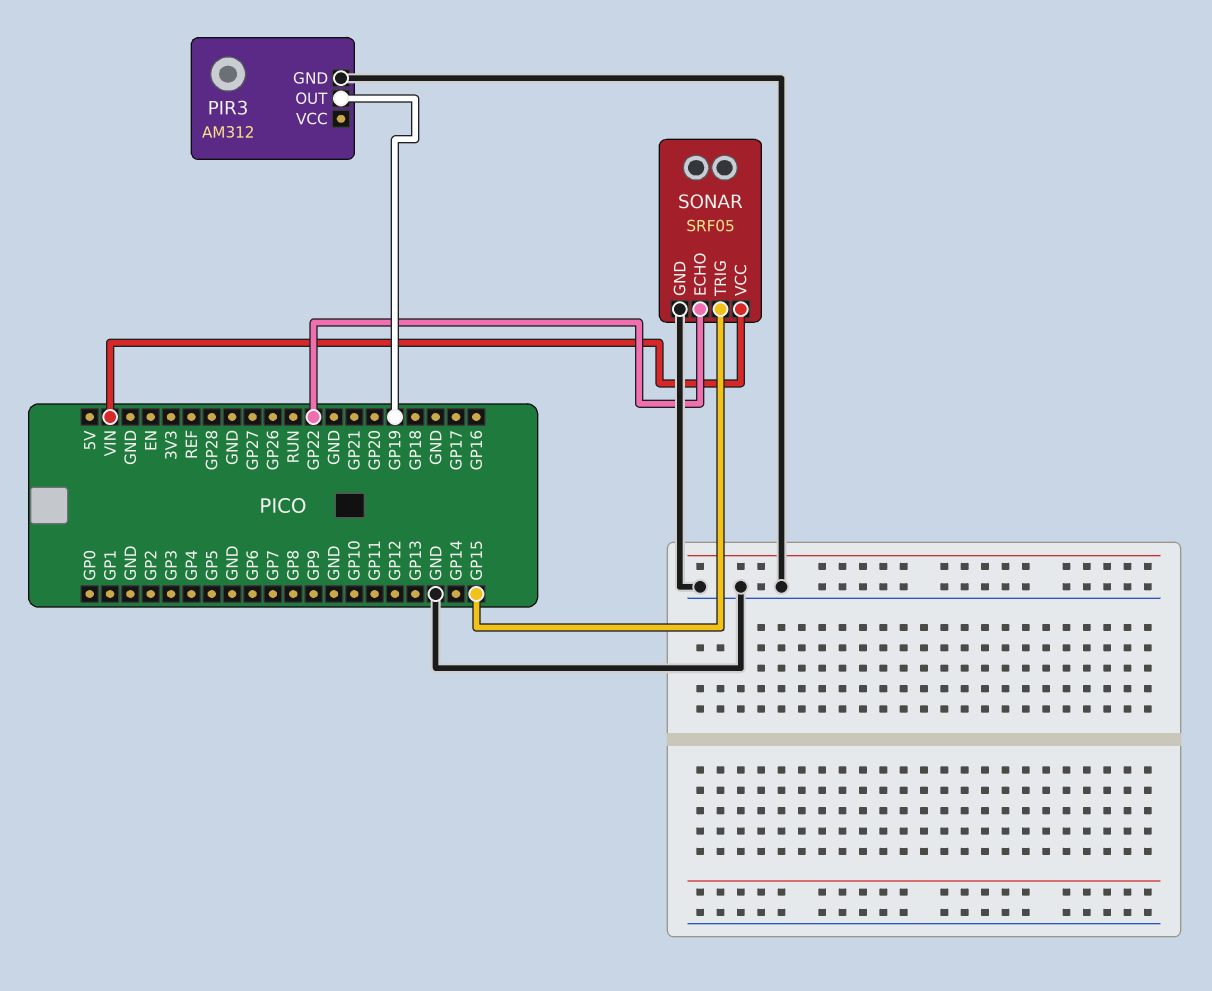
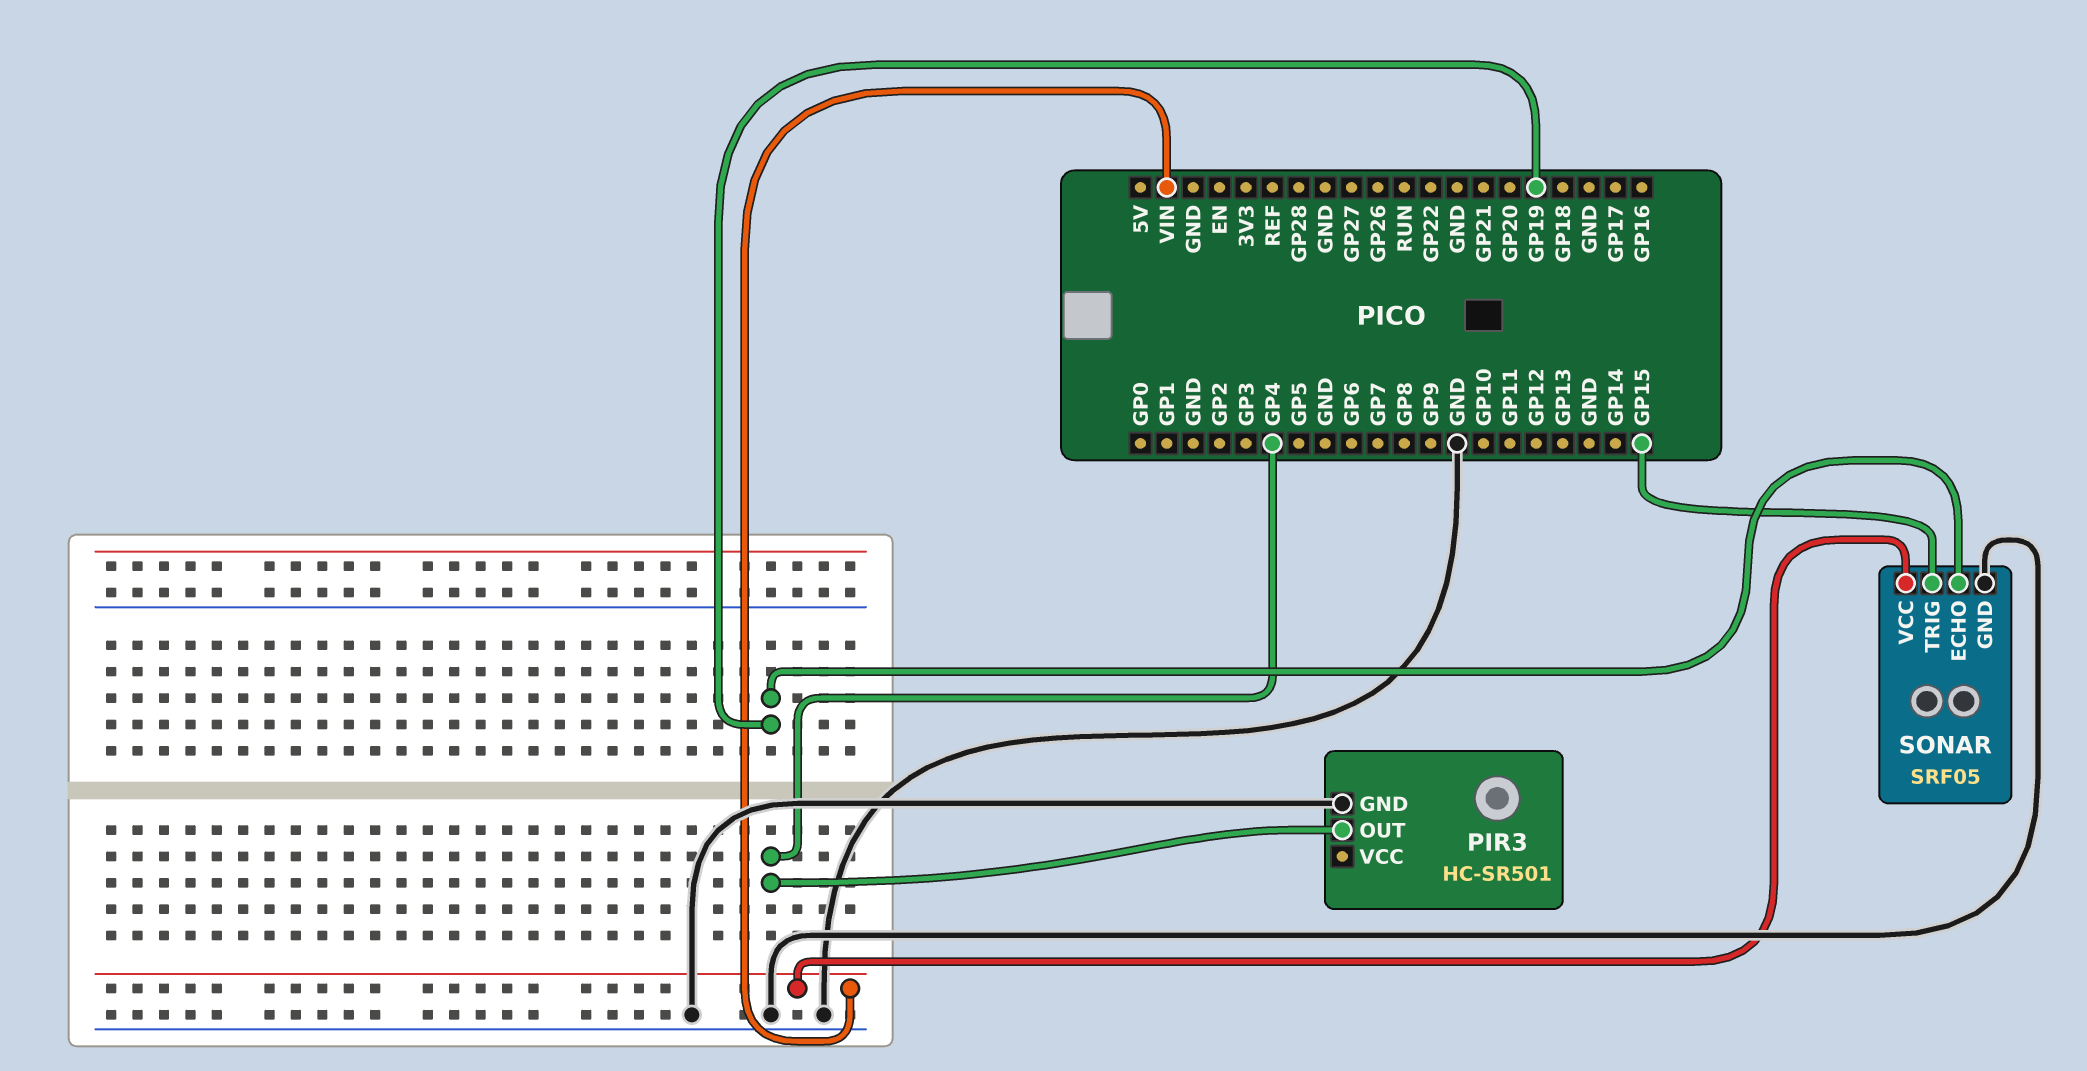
PIR3: AM312 -> HC-SR501
PIR3 pin OUT: GP19 -> GP4
SONAR pin ECHO: GP22 -> GP19

